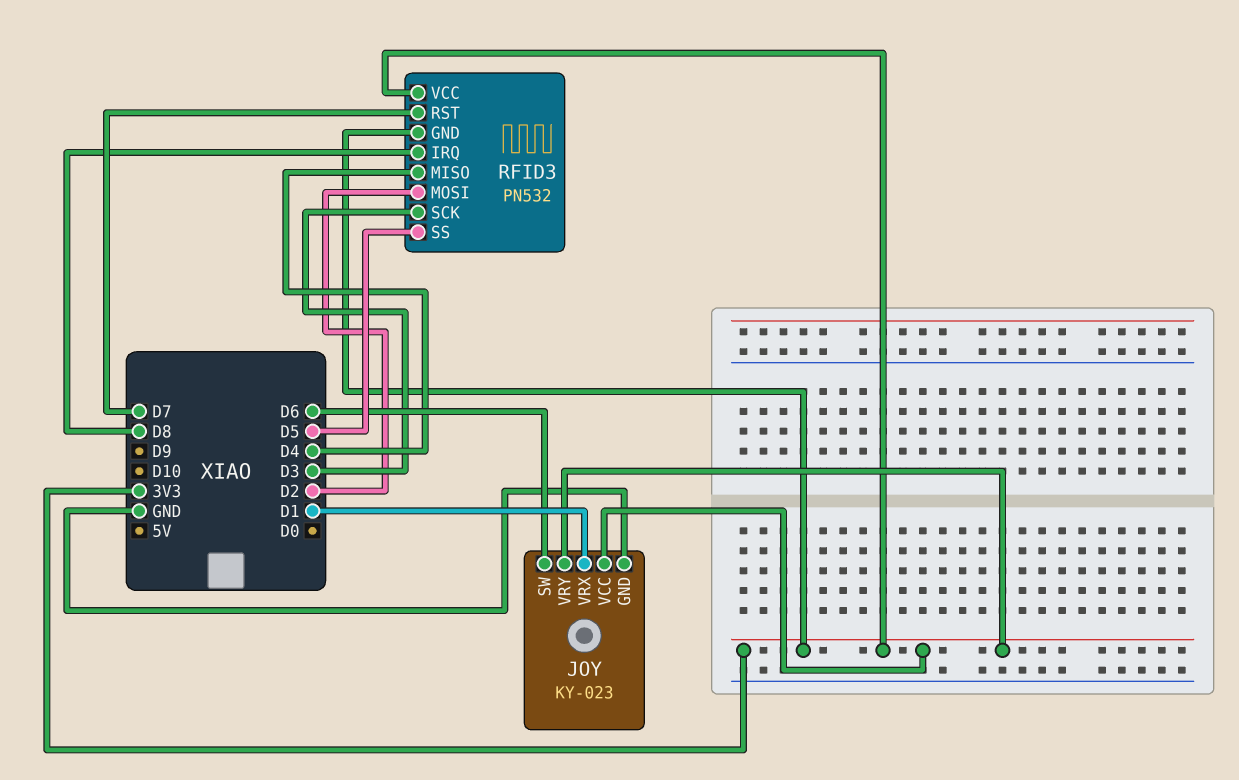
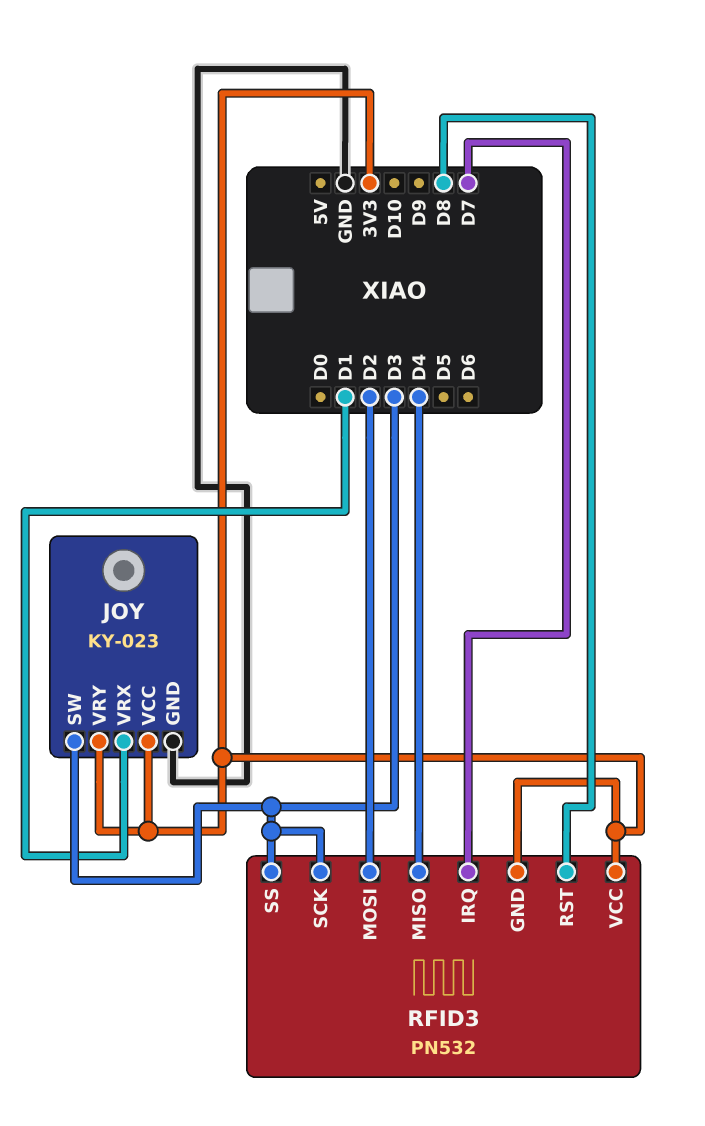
JOY pin SW: D6 -> D3
RFID3 pin IRQ: D8 -> D7
RFID3 pin RST: D7 -> D8
RFID3 pin SS: D5 -> D3

